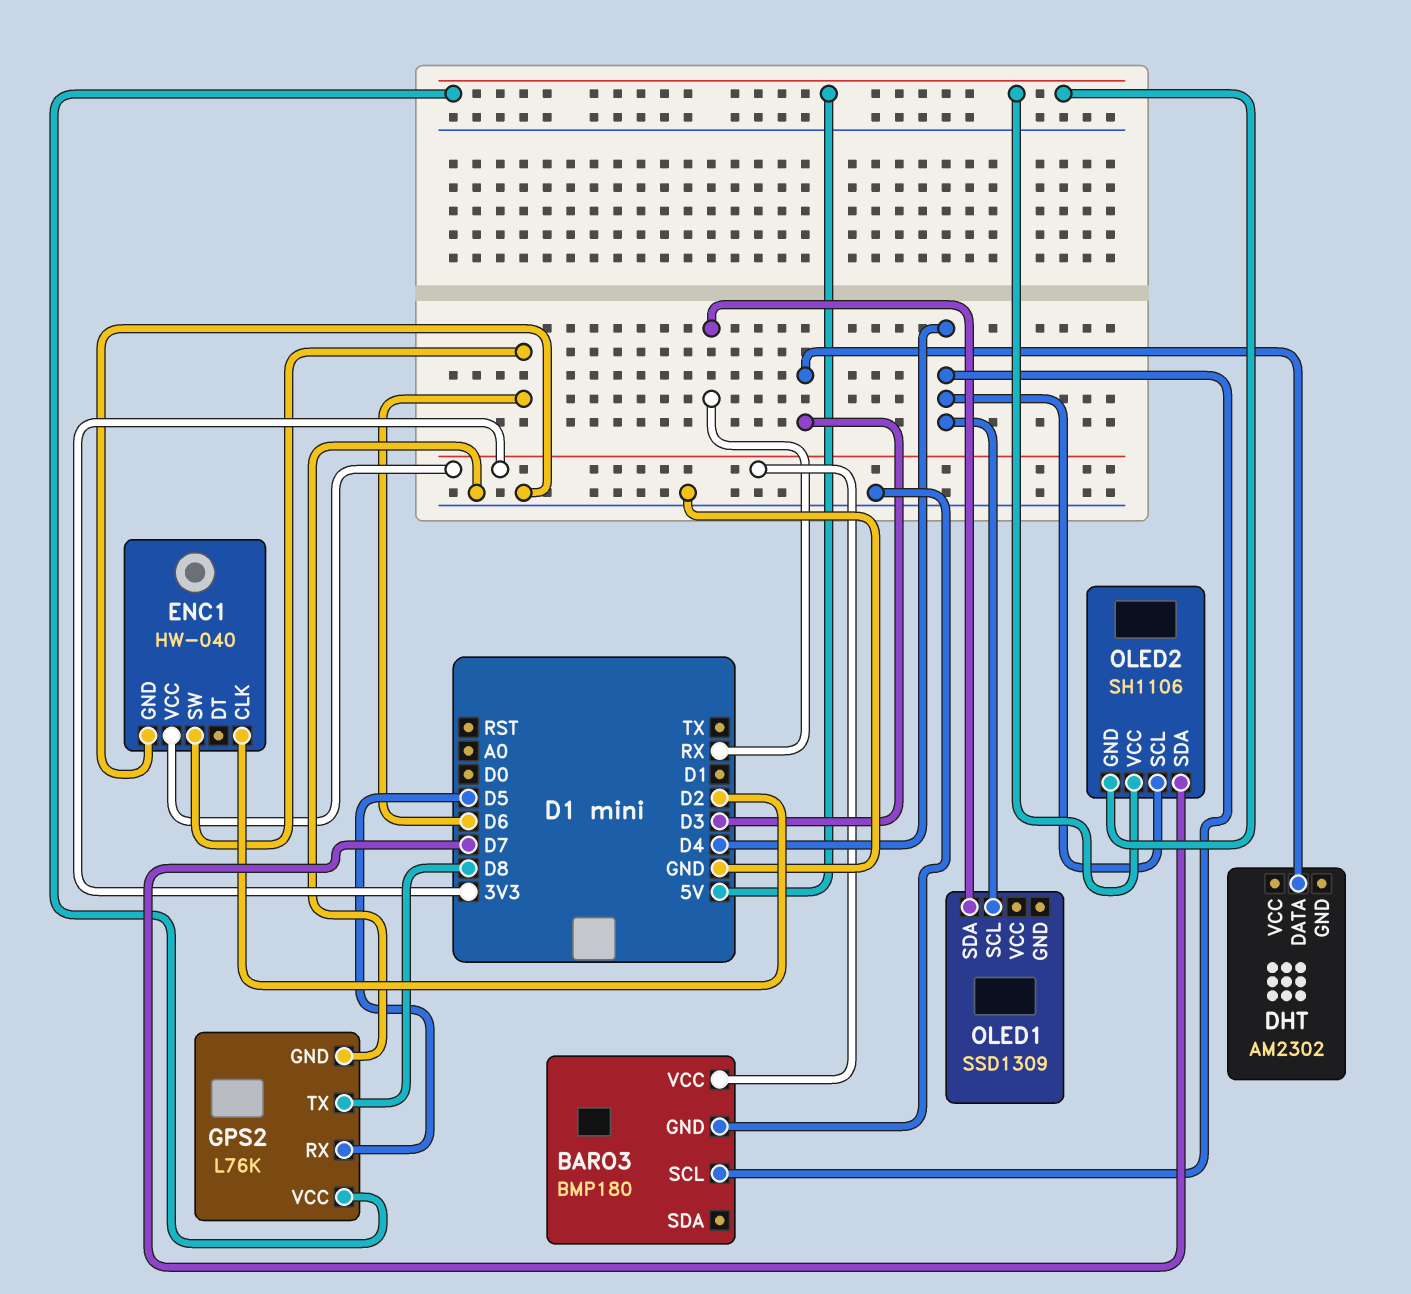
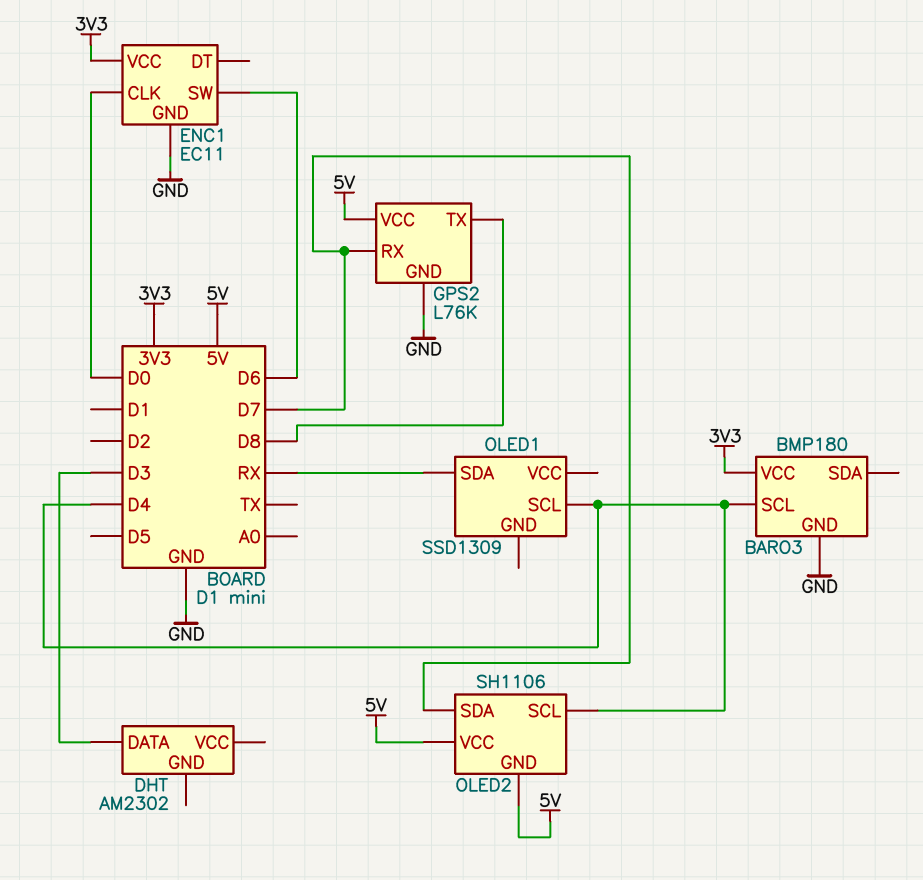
ENC1: HW-040 -> EC11
ENC1 pin CLK: D2 -> D0
GPS2 pin RX: D5 -> D7

